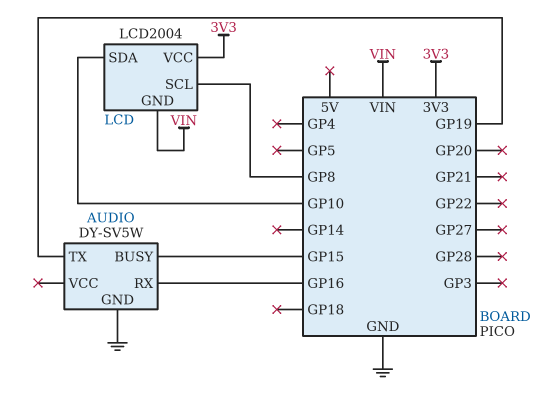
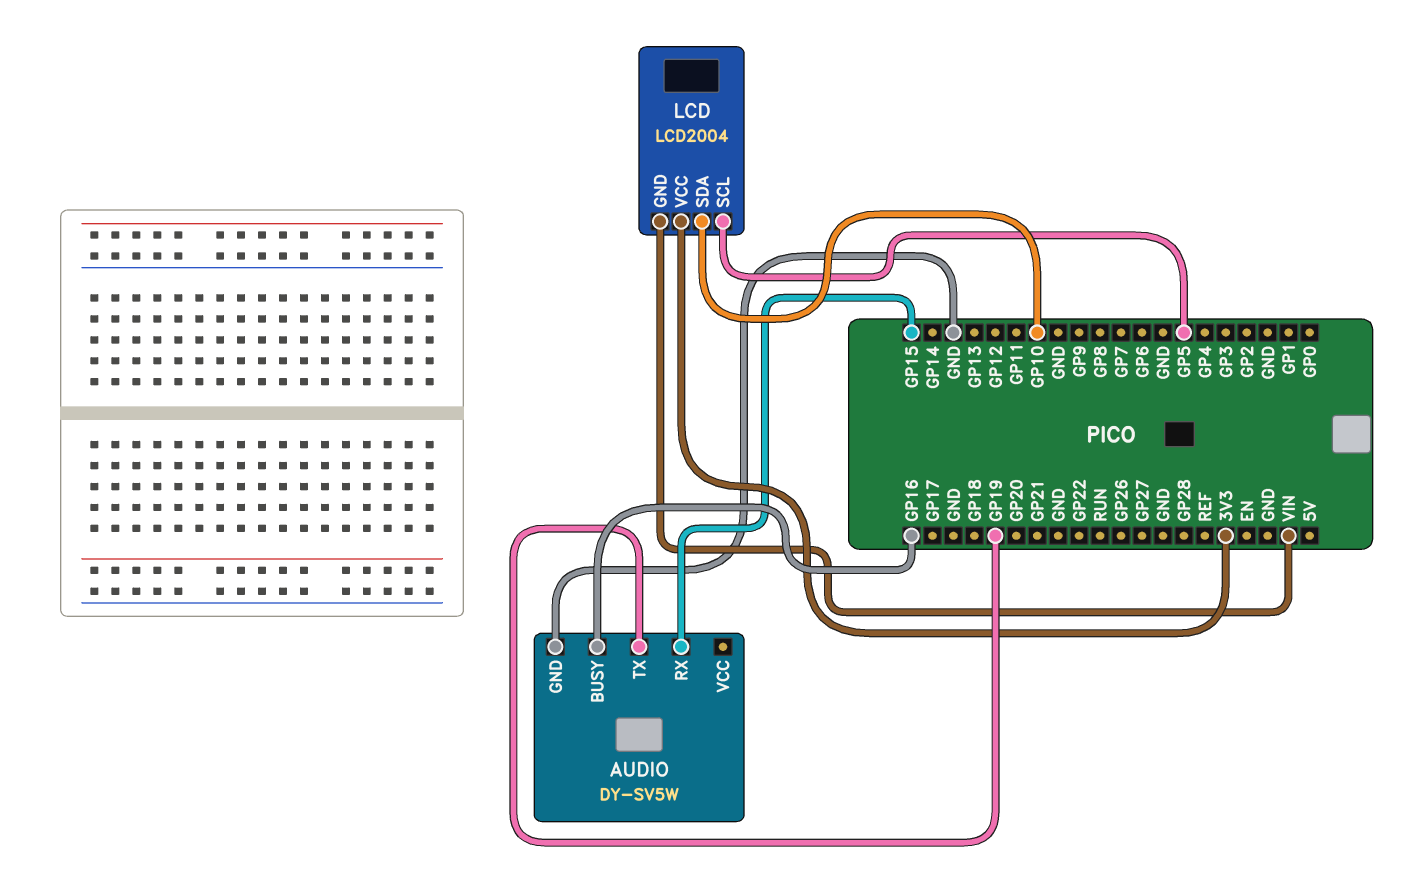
AUDIO pin BUSY: GP15 -> GP16
AUDIO pin RX: GP16 -> GP15
LCD pin SCL: GP8 -> GP5

